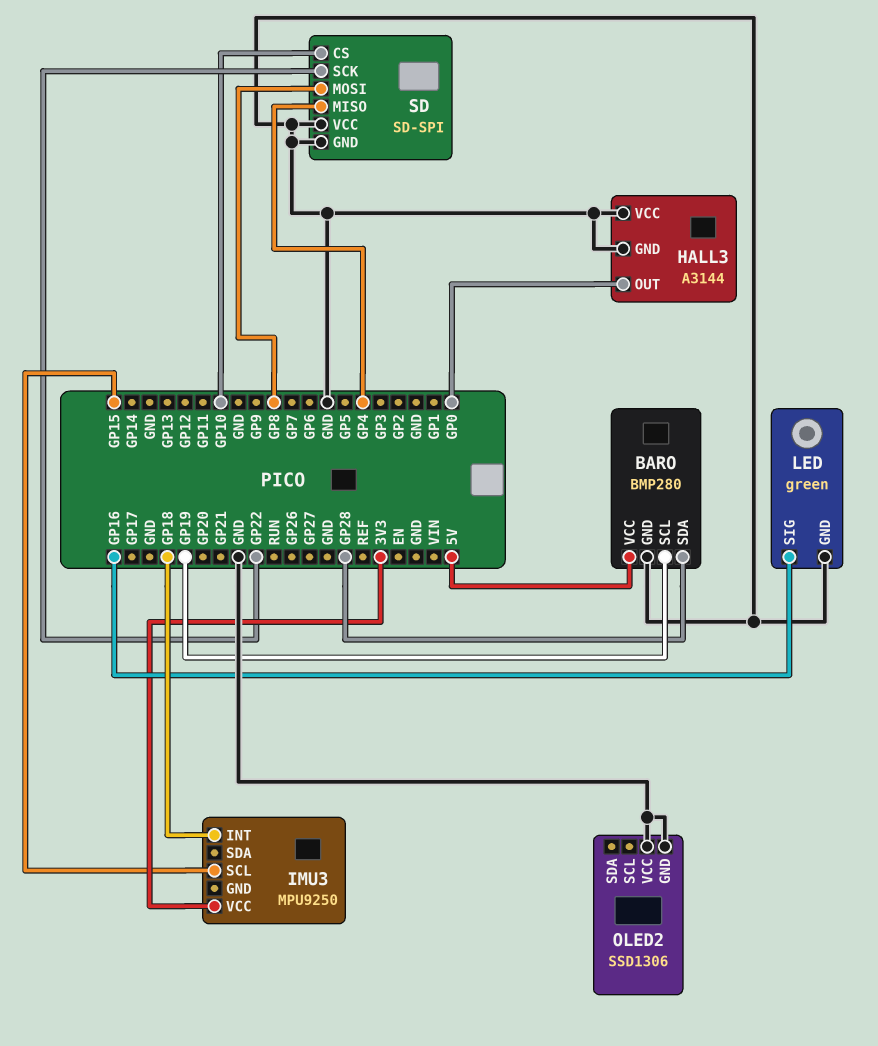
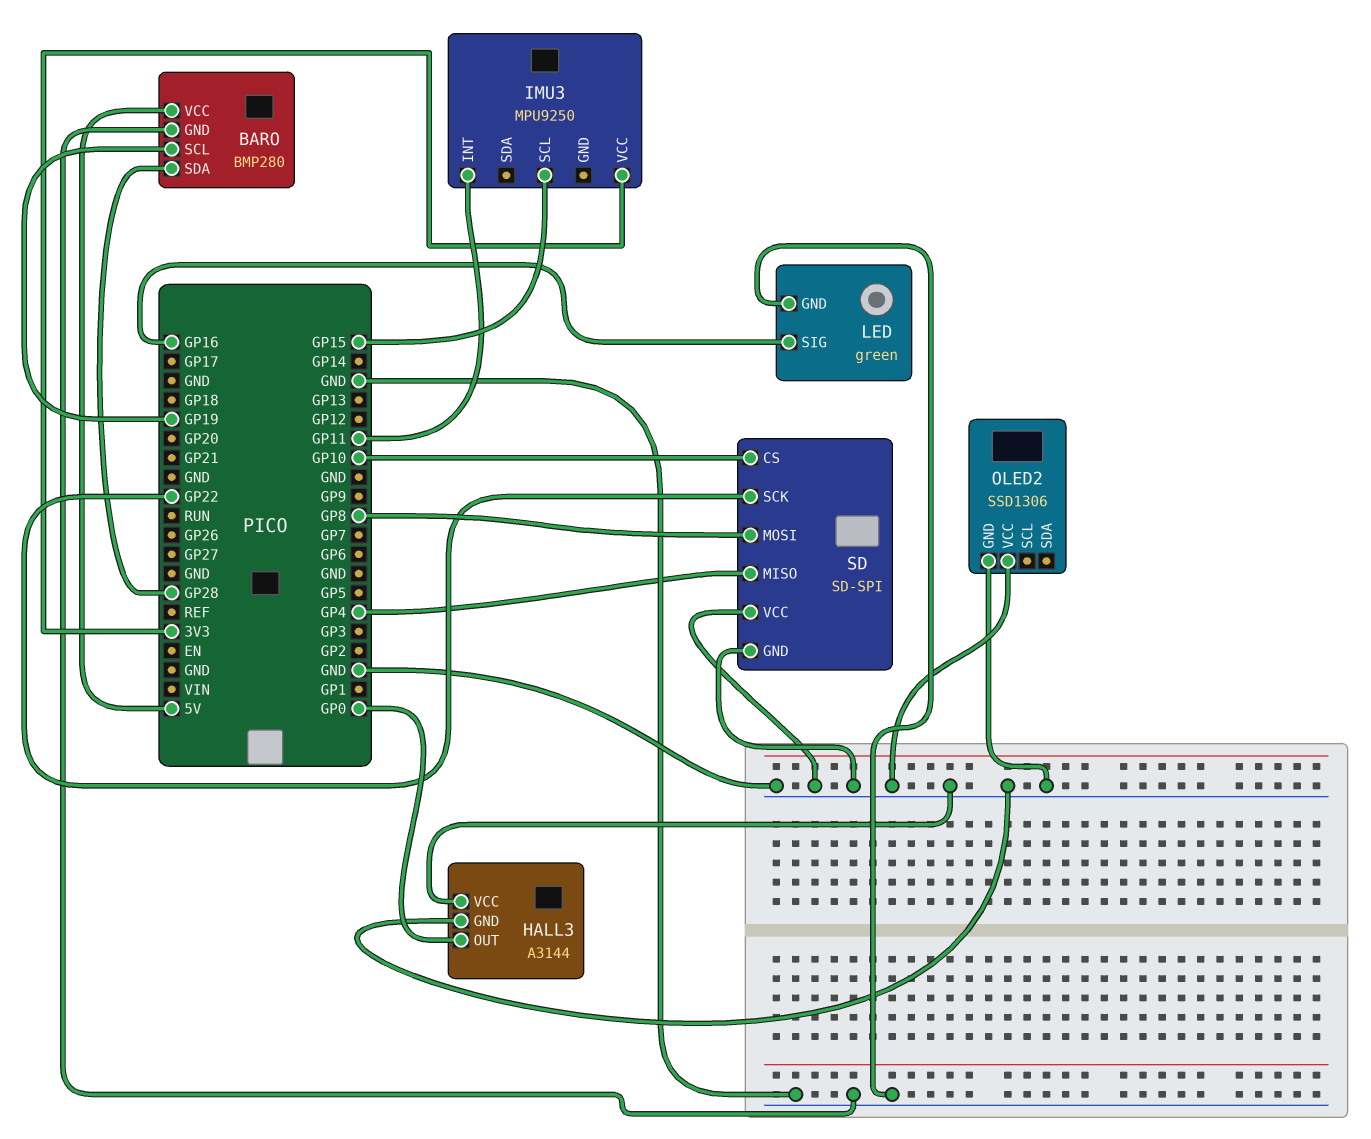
IMU3 pin INT: GP18 -> GP11

